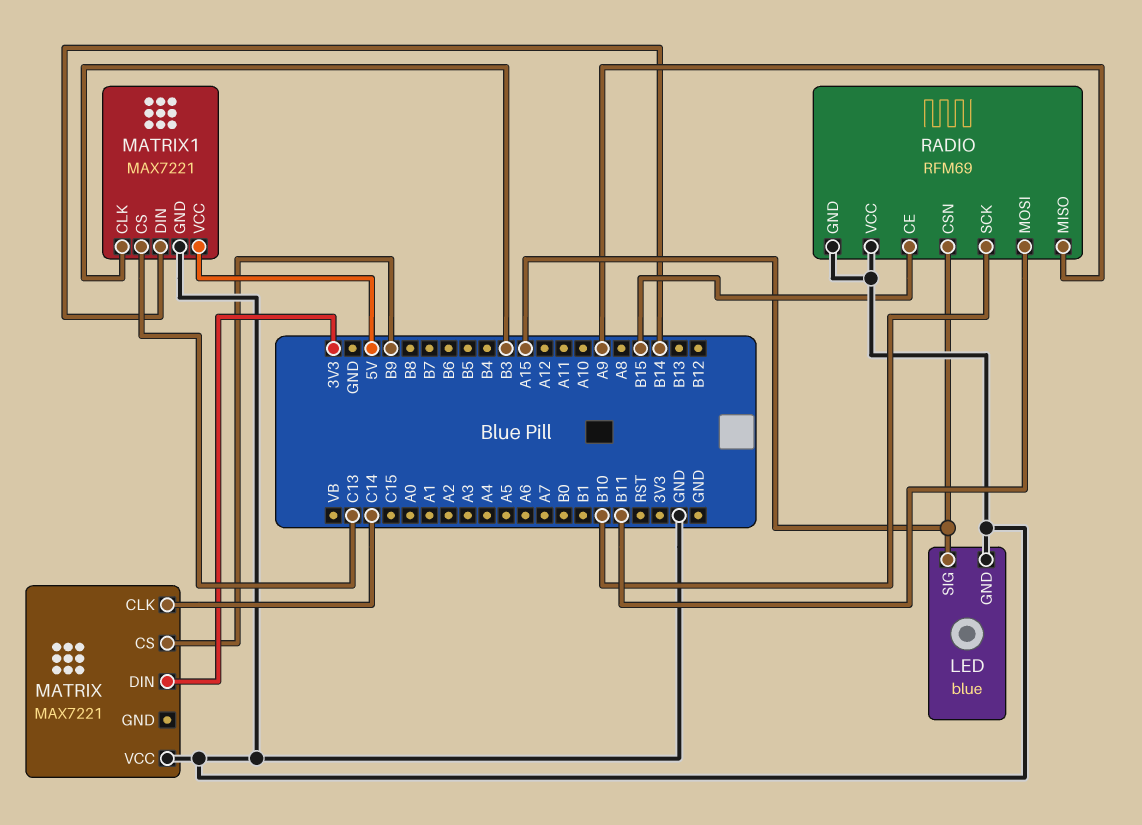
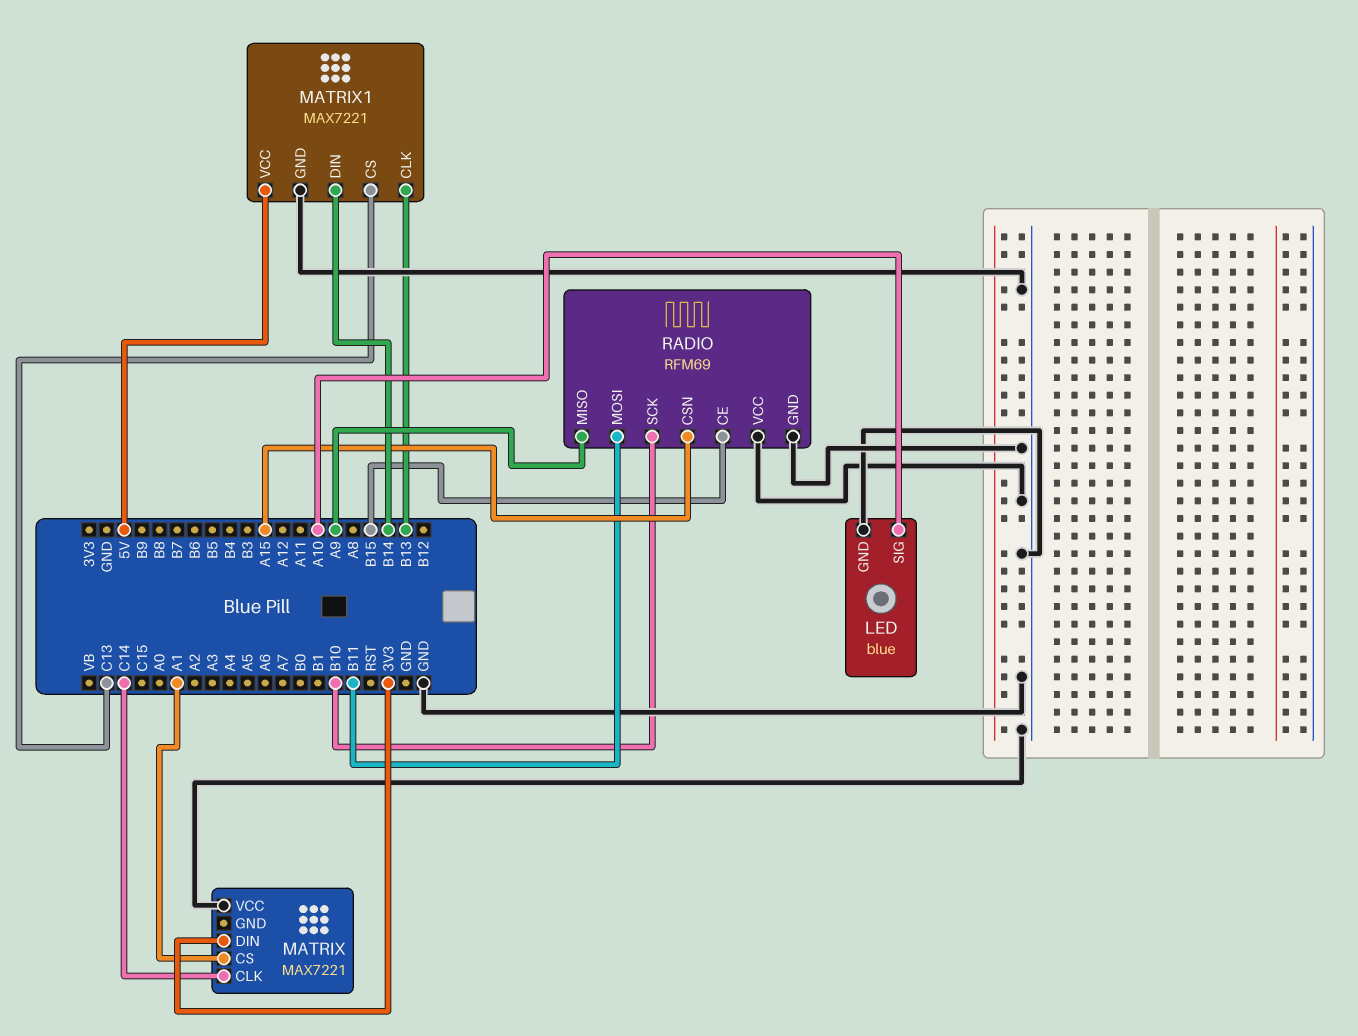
LED pin SIG: A15 -> A10
MATRIX pin CS: B9 -> A1
MATRIX1 pin CLK: B3 -> B13

